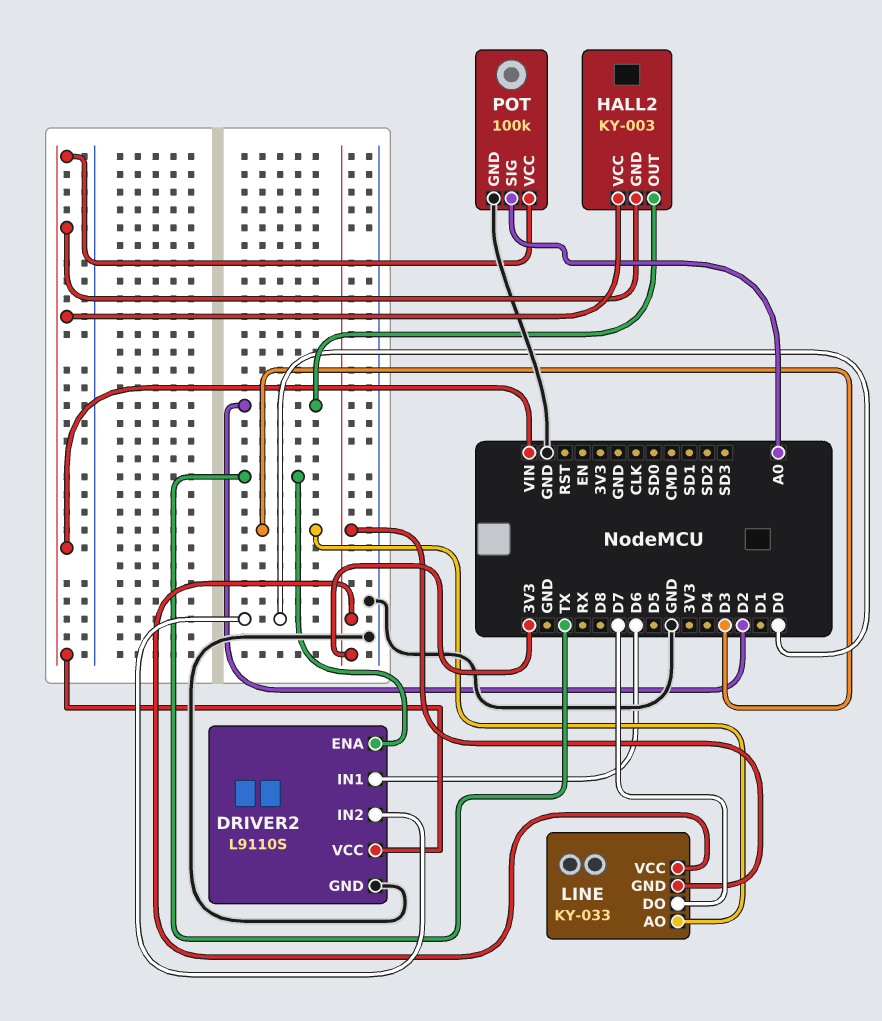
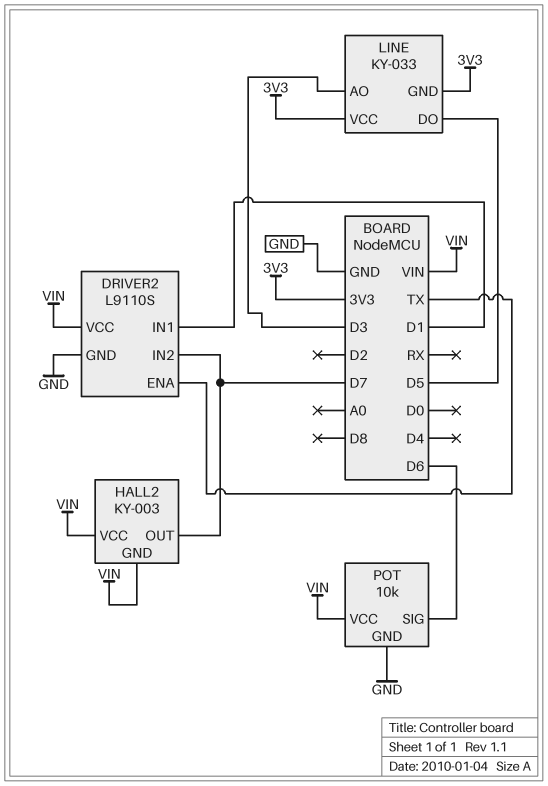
DRIVER2 pin IN1: D6 -> D1
DRIVER2 pin IN2: D0 -> D7
HALL2 pin OUT: D2 -> D7
LINE pin DO: D7 -> D5
POT: 100k -> 10k
POT pin SIG: A0 -> D6

